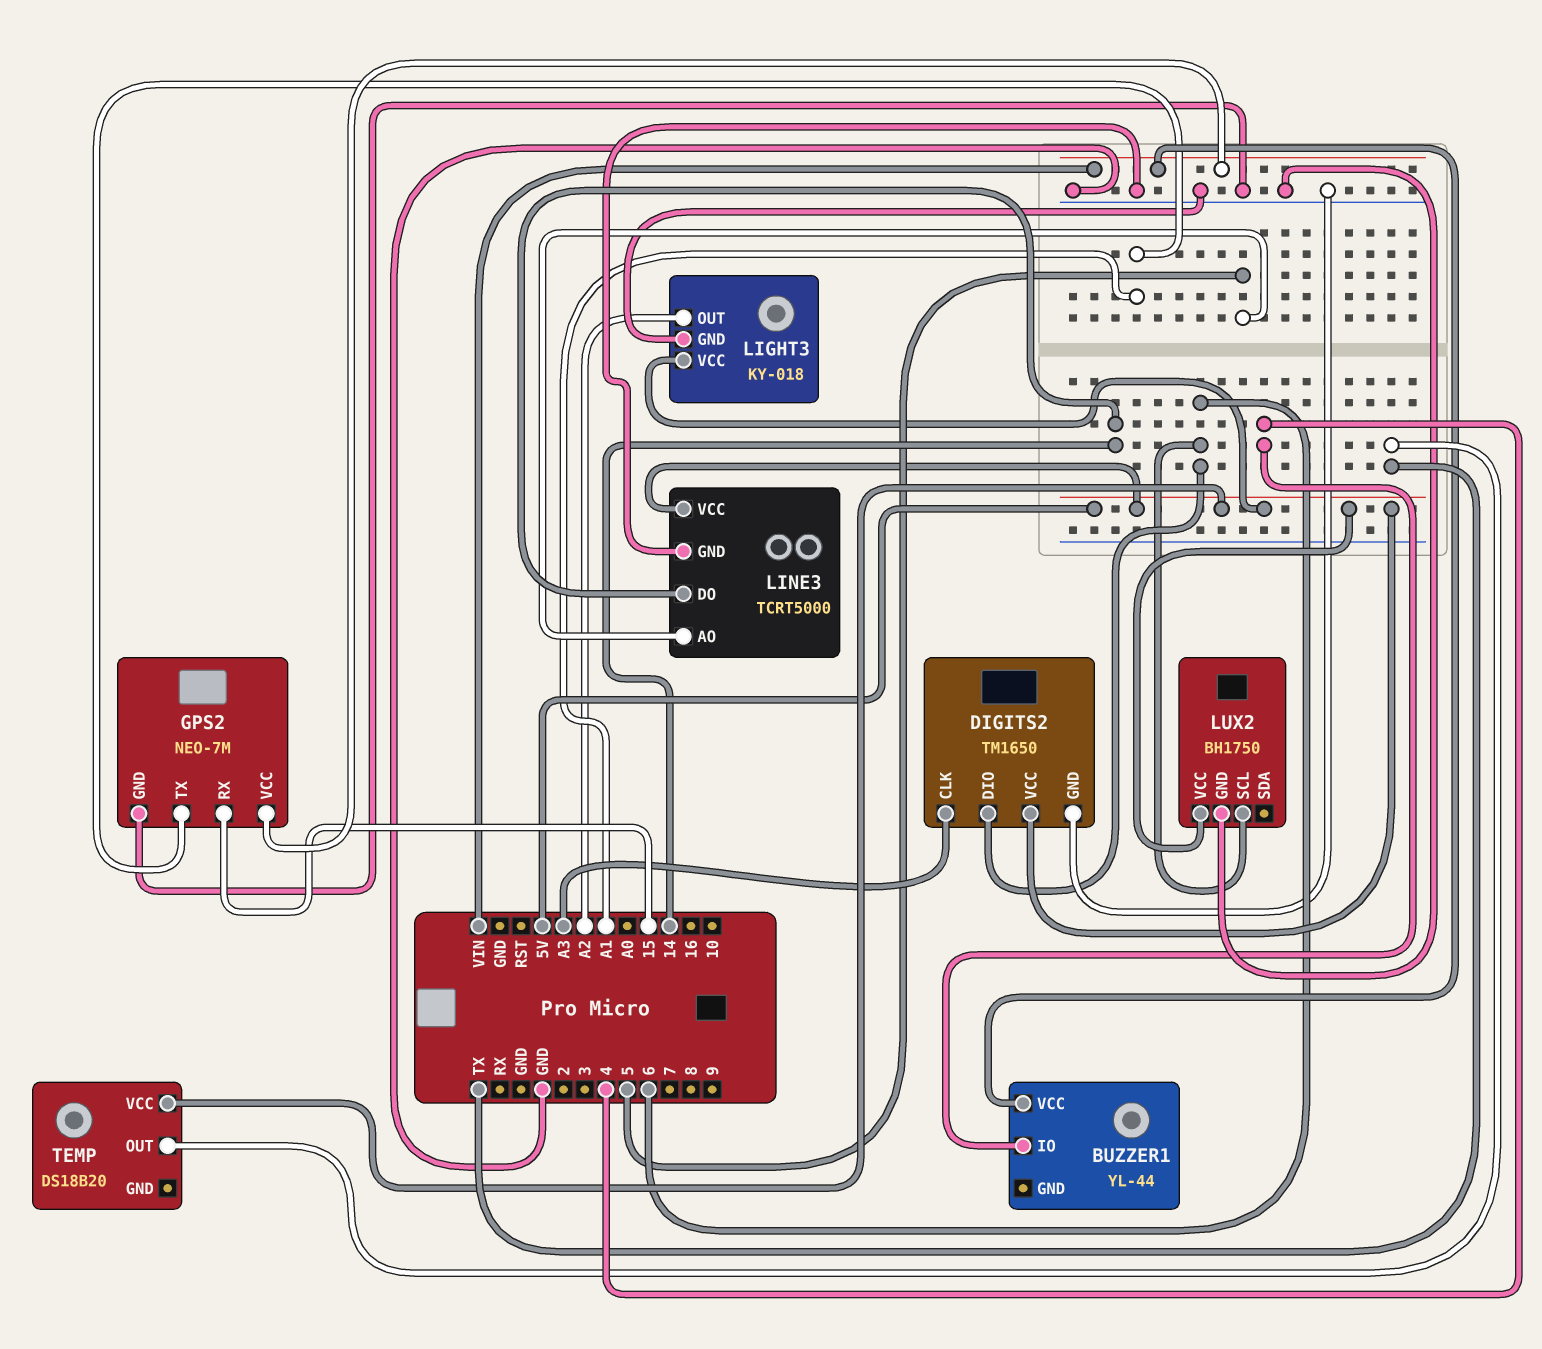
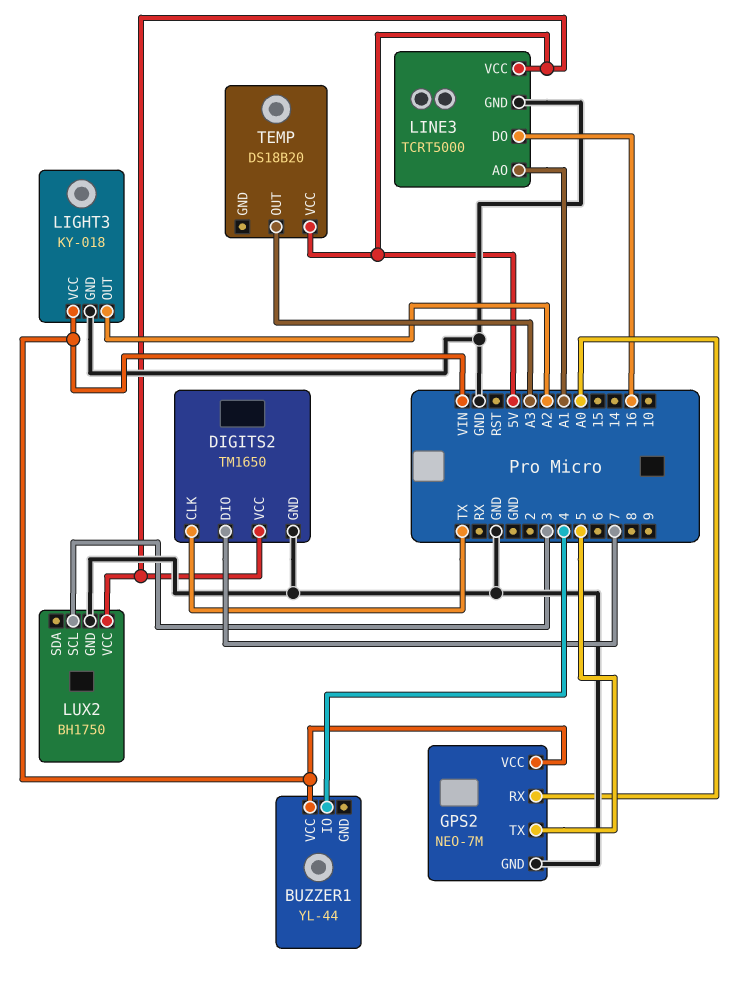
DIGITS2 pin CLK: A3 -> TX
DIGITS2 pin DIO: 6 -> 7
GPS2 pin RX: 15 -> A0
GPS2 pin TX: A1 -> 5
LIGHT3 pin VCC: 5V -> VIN
LINE3 pin AO: 5 -> A1
LINE3 pin DO: 14 -> 16
LUX2 pin SCL: 6 -> 3
TEMP pin OUT: TX -> A3

